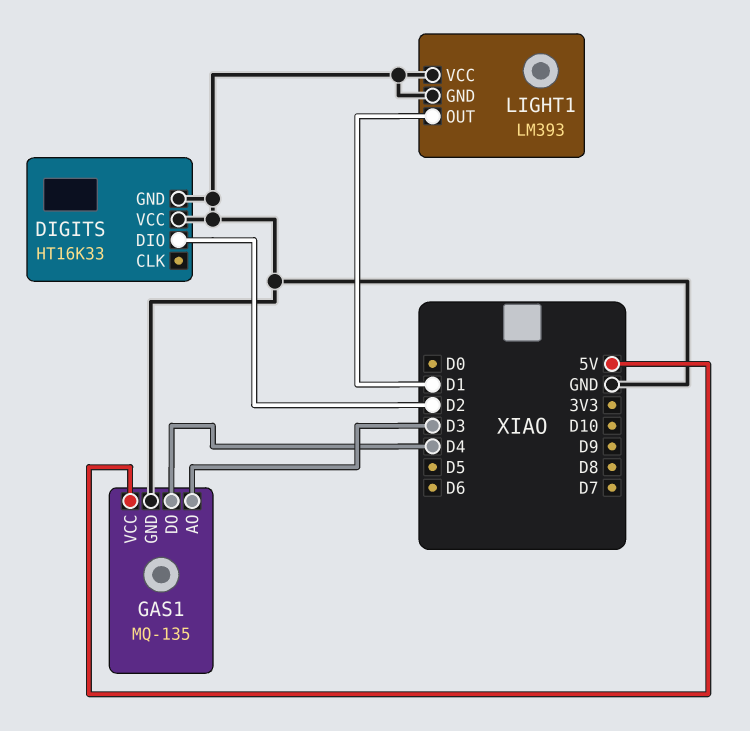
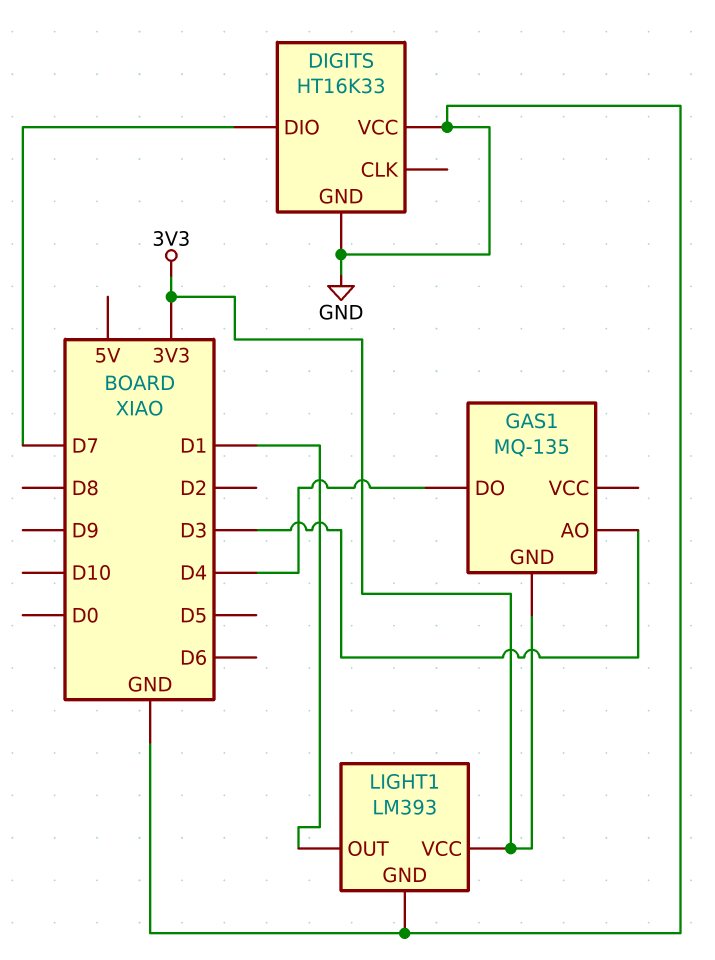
DIGITS pin DIO: D2 -> D7
GAS1 pin GND: GND -> 3V3
GAS1 pin VCC: 5V -> none
LIGHT1 pin VCC: GND -> 3V3

